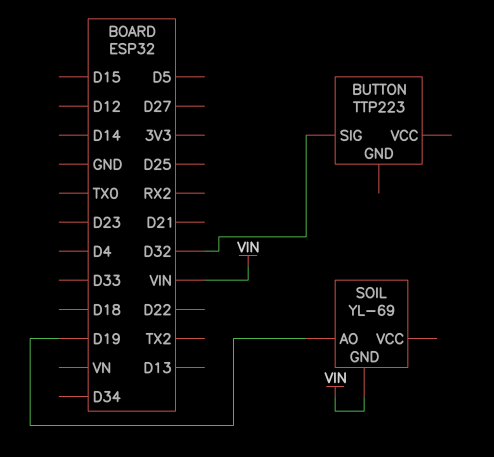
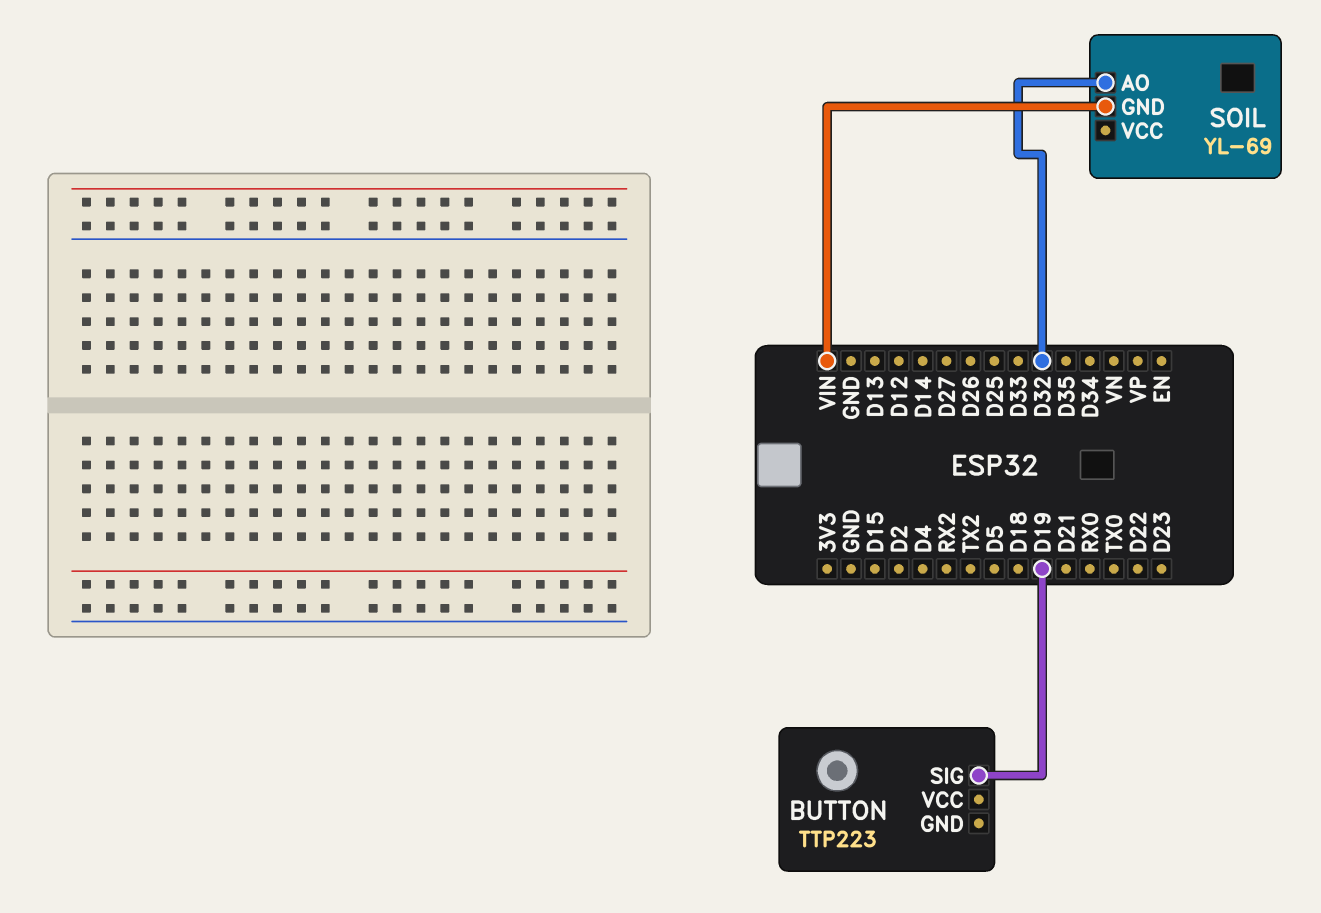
BUTTON pin SIG: D32 -> D19
SOIL pin AO: D19 -> D32

